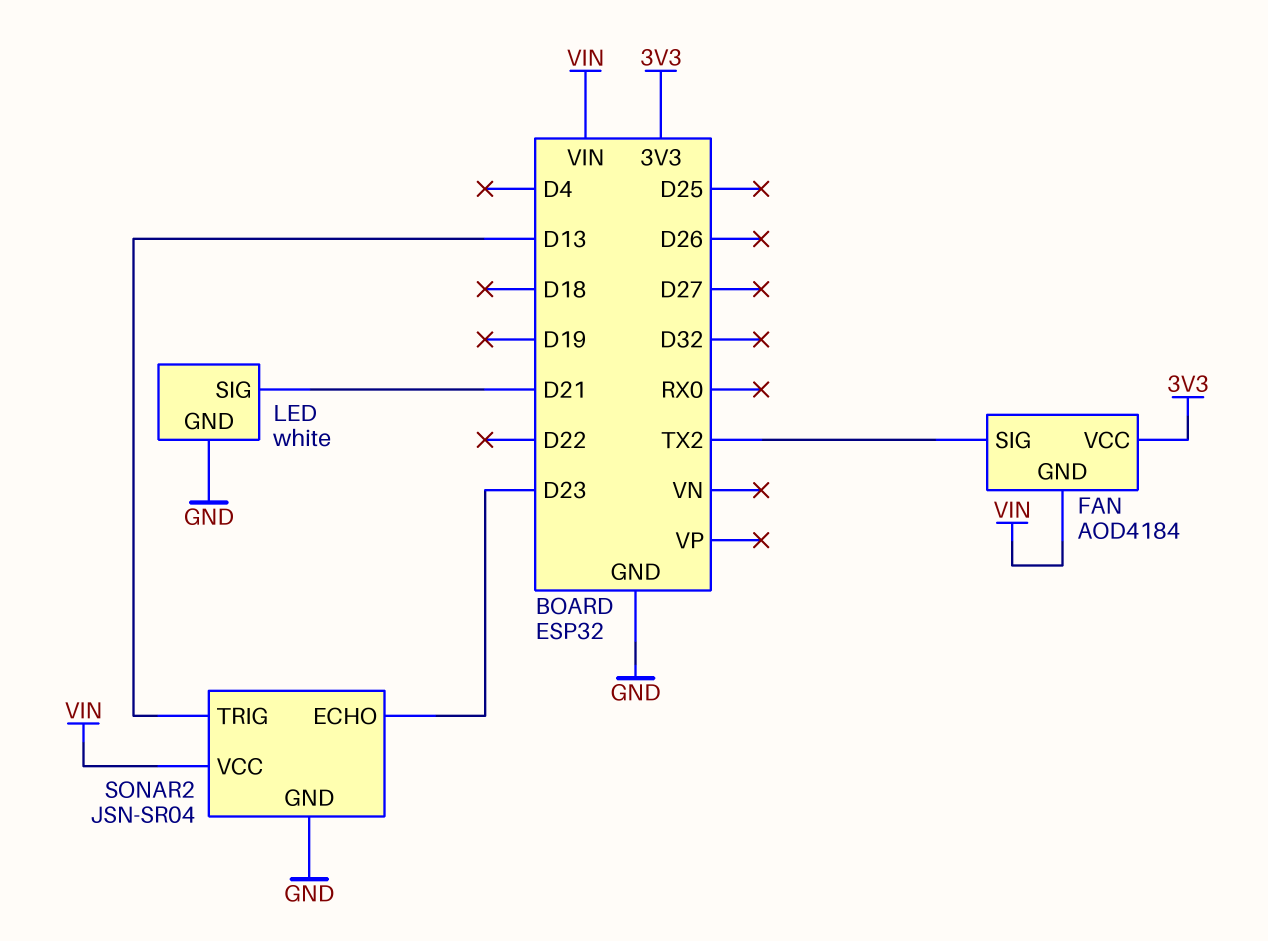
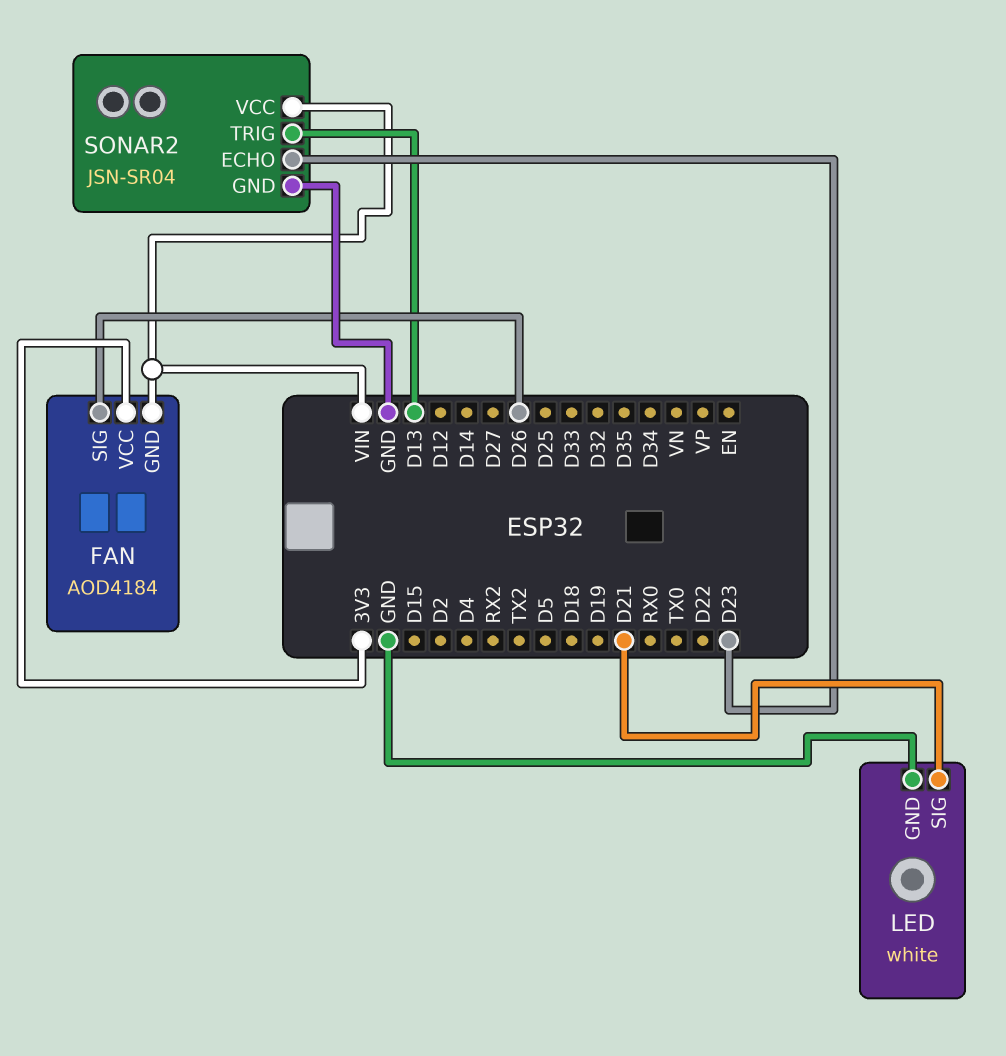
FAN pin SIG: TX2 -> D26

